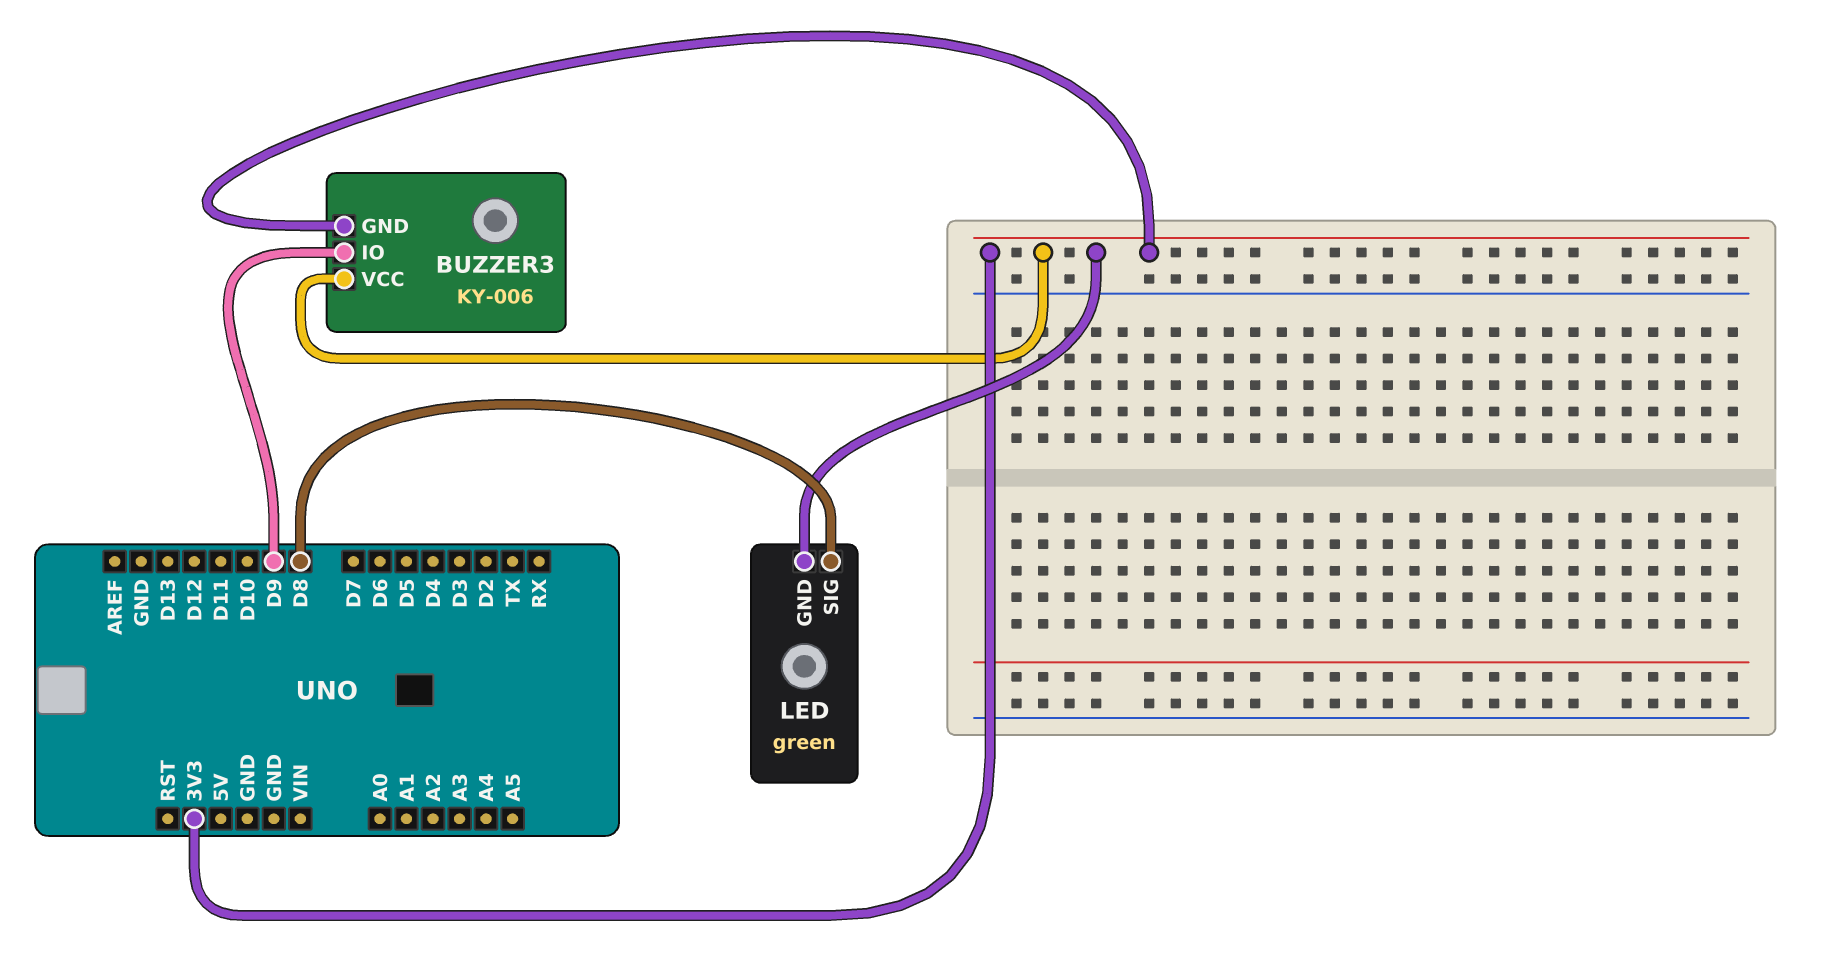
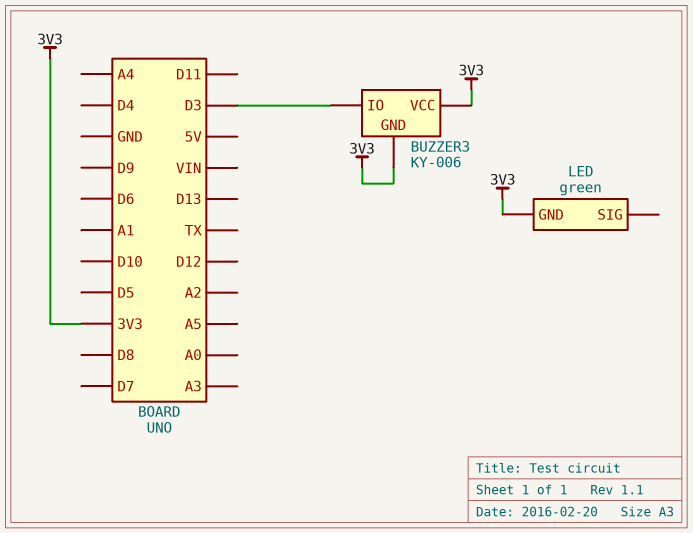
BUZZER3 pin IO: D9 -> D3
LED pin SIG: D8 -> none

